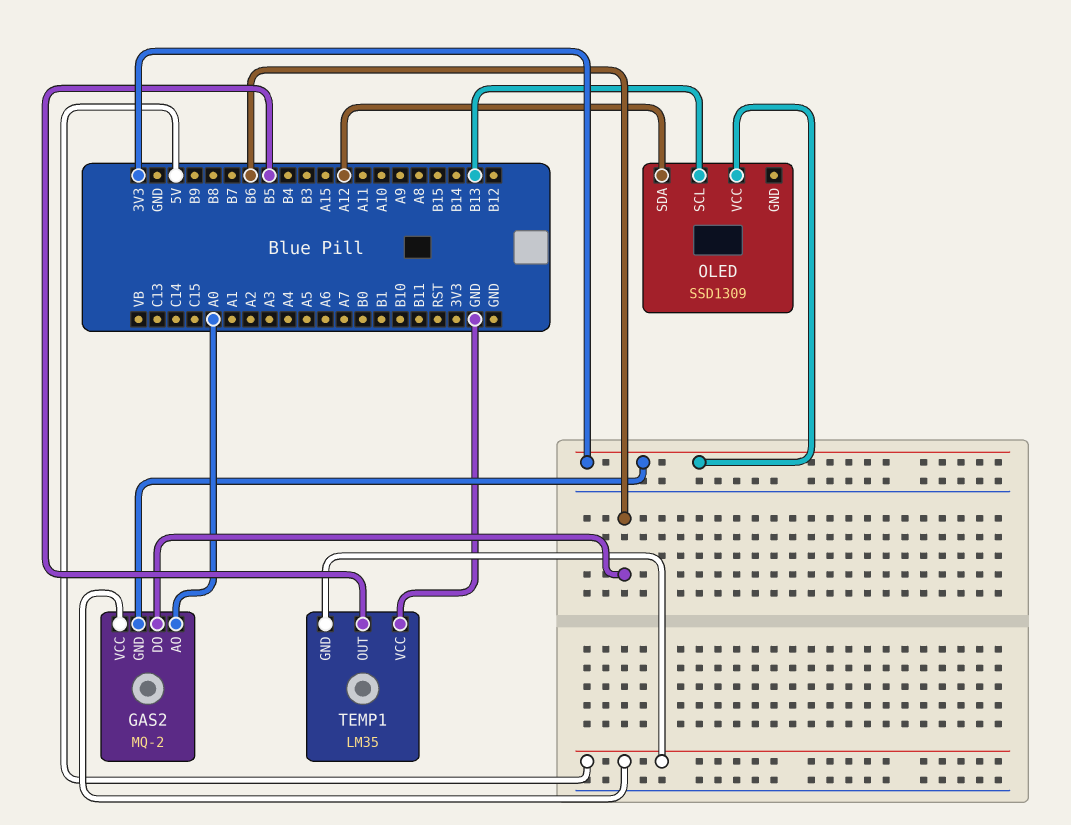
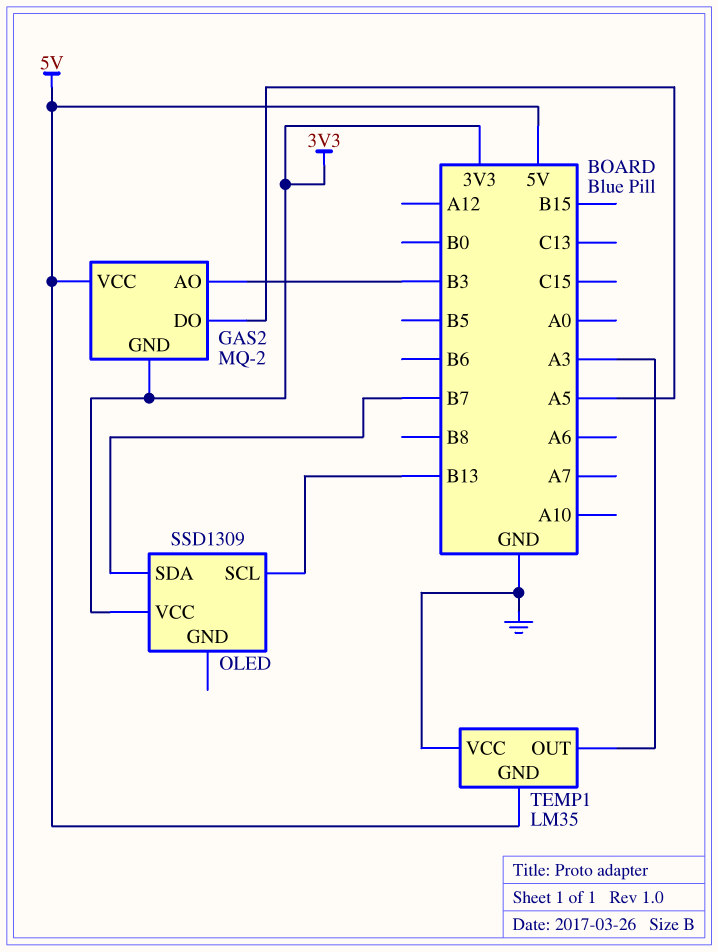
GAS2 pin AO: A0 -> B3
GAS2 pin DO: B6 -> A5
OLED pin SDA: A12 -> B7
TEMP1 pin OUT: B5 -> A3

